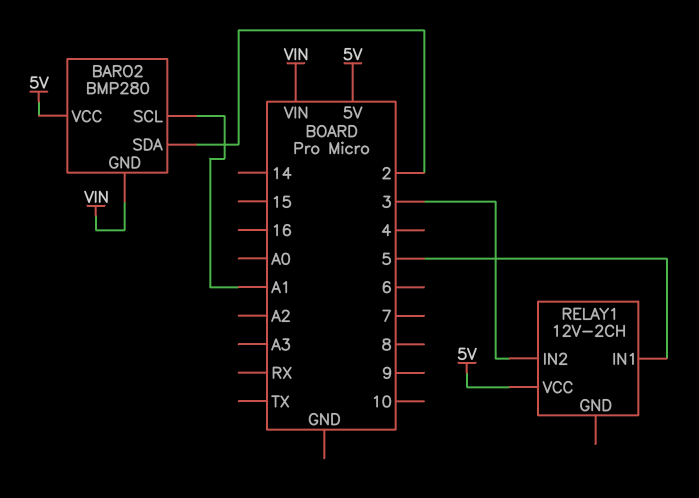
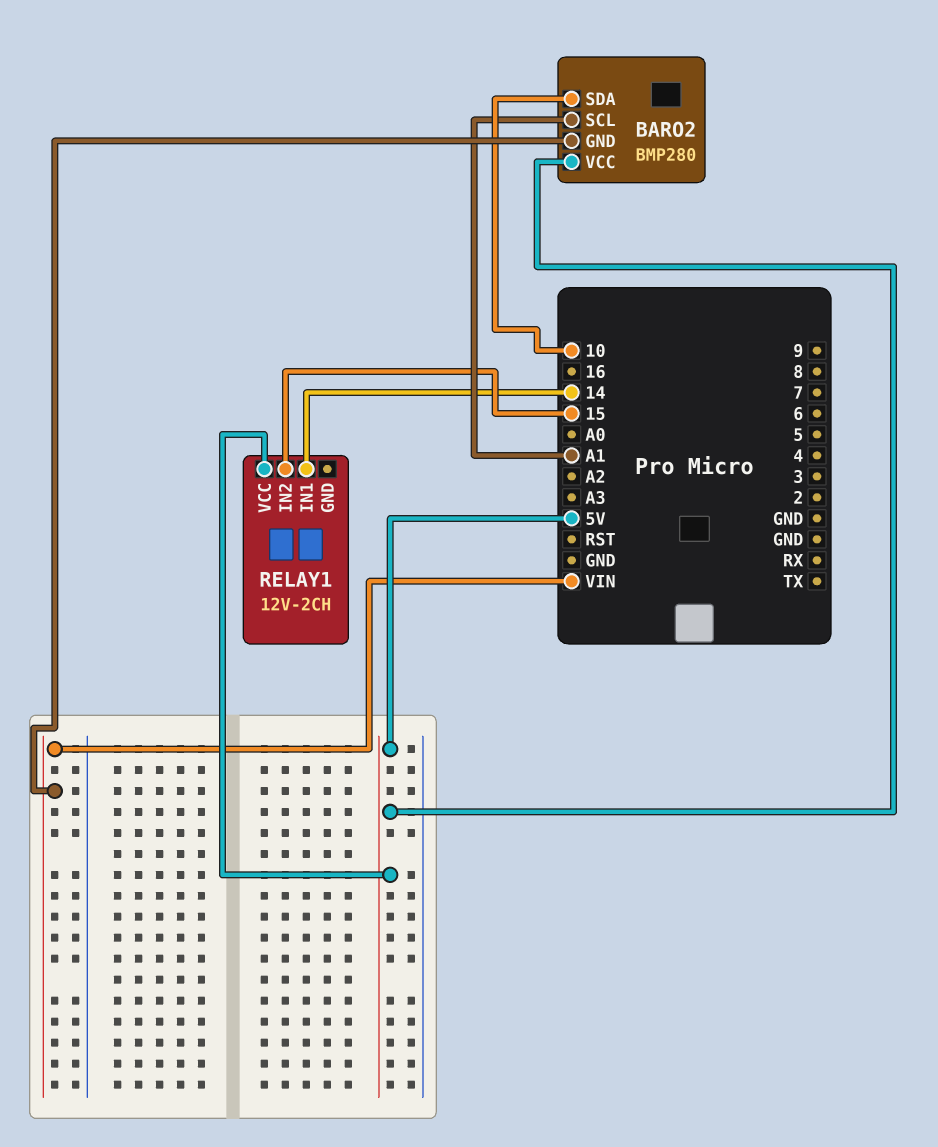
BARO2 pin SDA: 2 -> 10
RELAY1 pin IN1: 5 -> 14
RELAY1 pin IN2: 3 -> 15

